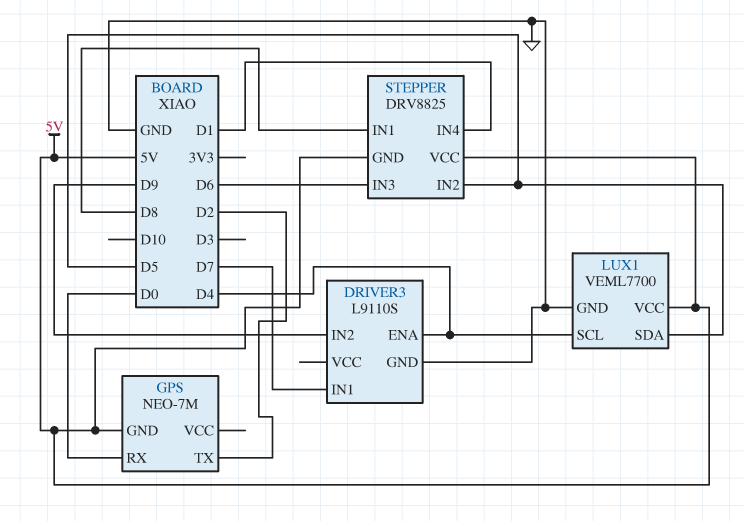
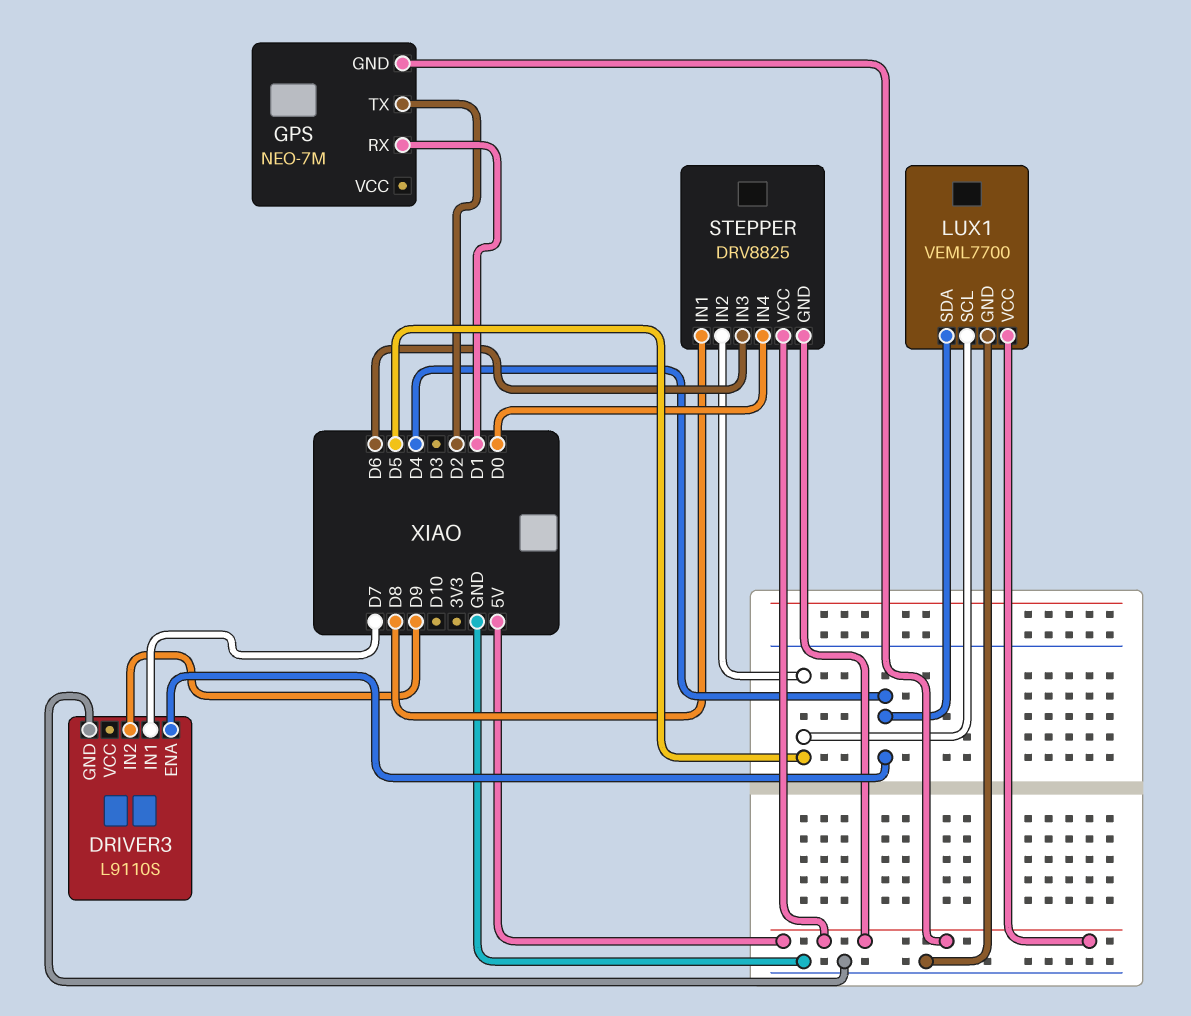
GPS pin RX: D0 -> D1
LUX1 pin SCL: D4 -> D5
LUX1 pin SDA: D5 -> D4
STEPPER pin IN4: D1 -> D0

